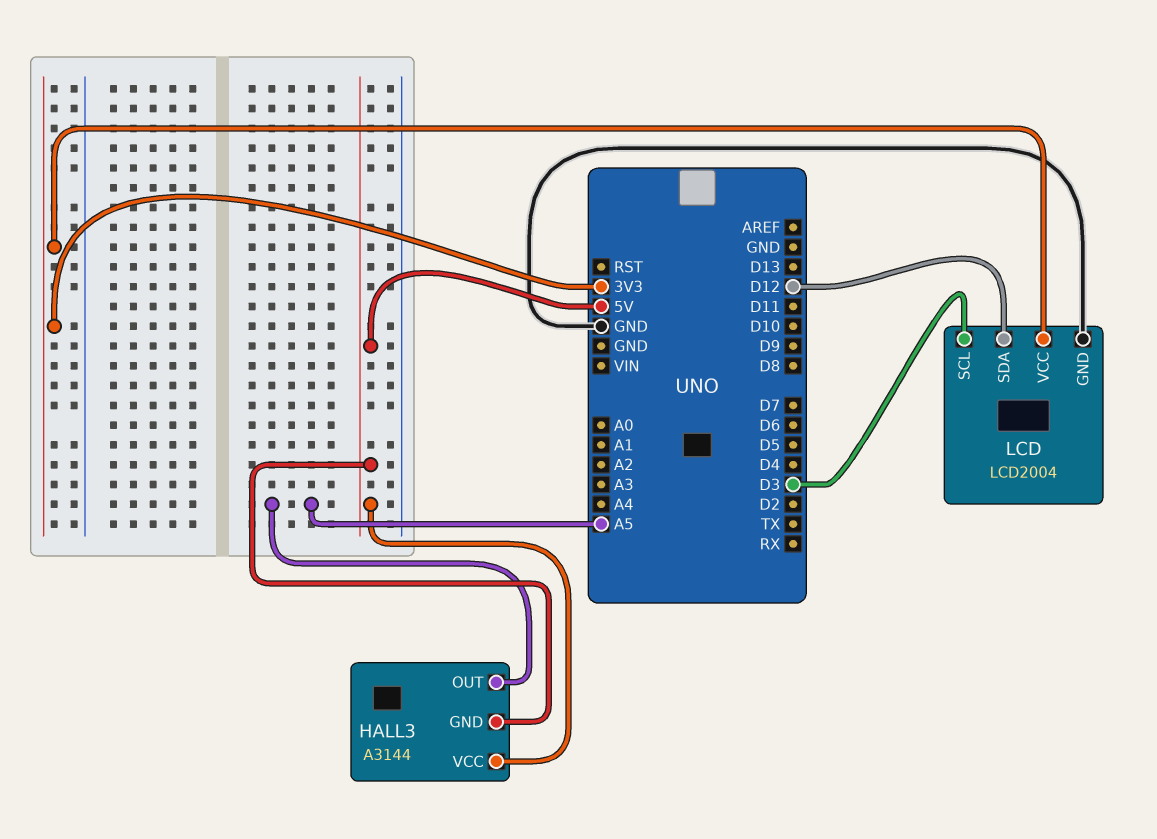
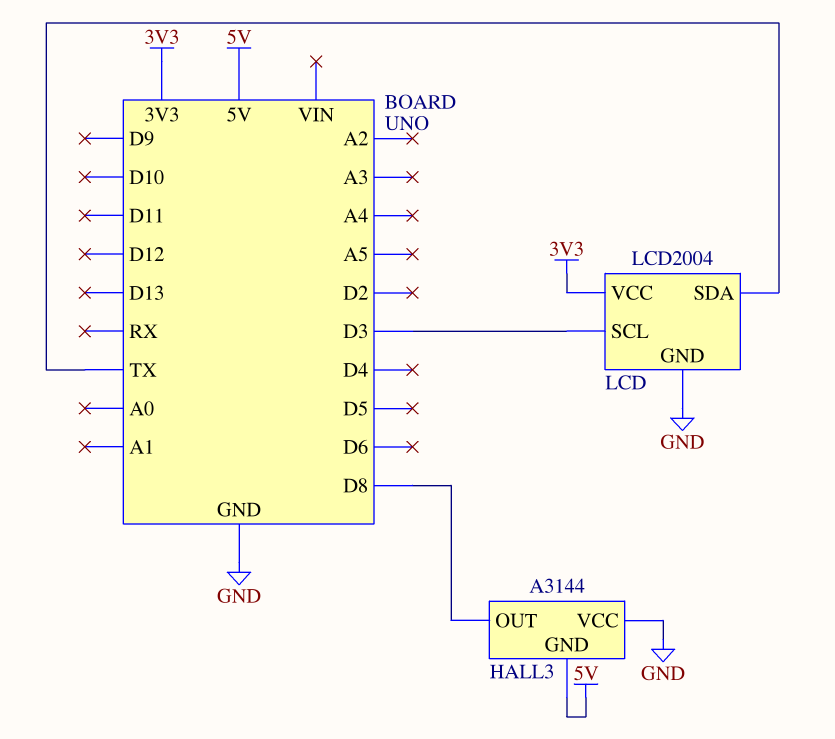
HALL3 pin OUT: A5 -> D8
HALL3 pin VCC: 5V -> GND
LCD pin SDA: D12 -> TX

